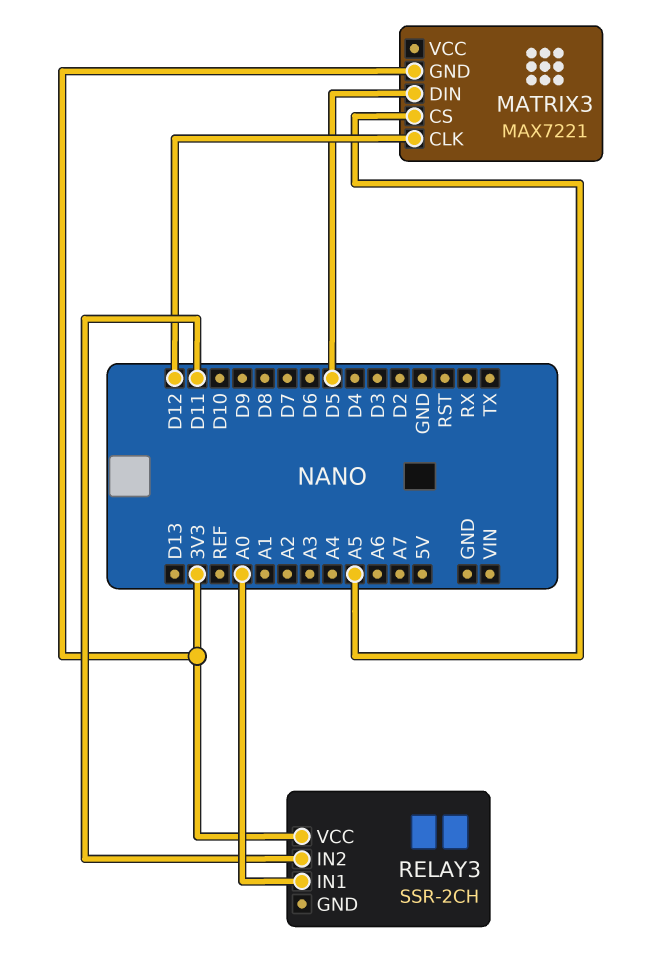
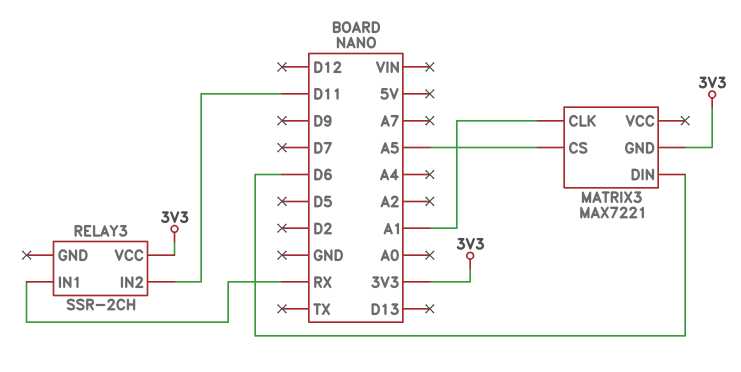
MATRIX3 pin CLK: D12 -> A1
MATRIX3 pin DIN: D5 -> D6
RELAY3 pin IN1: A0 -> RX

